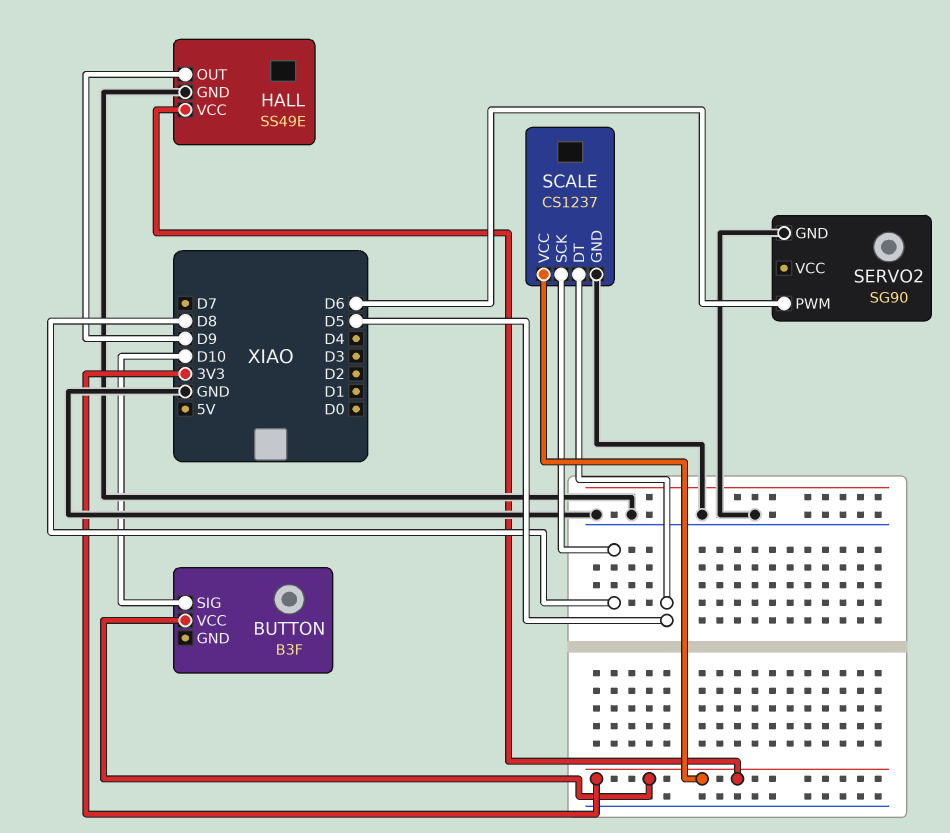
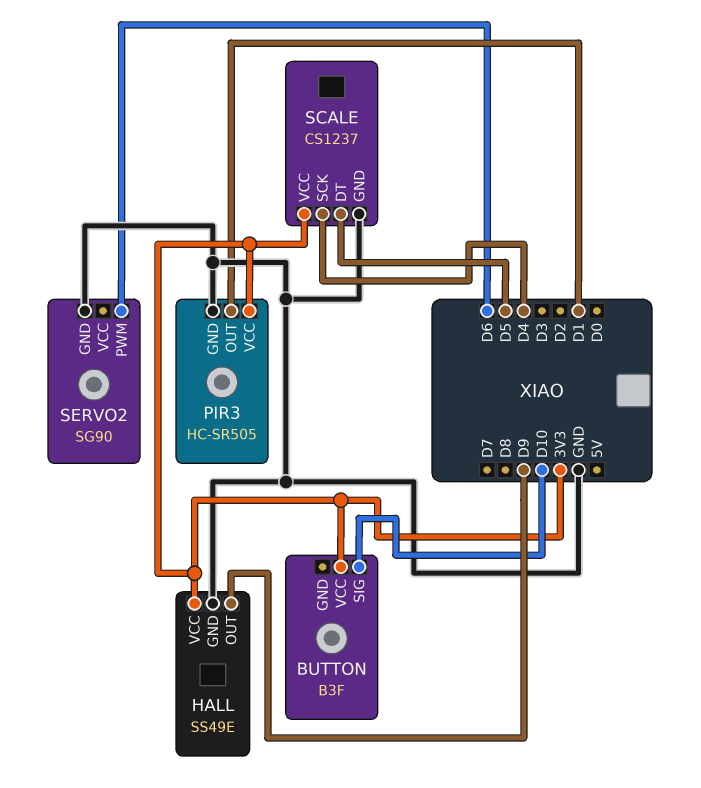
PIR3: none -> HC-SR505
PIR3 pin GND: none -> GND
PIR3 pin OUT: none -> D1
PIR3 pin VCC: none -> 3V3
SCALE pin SCK: D8 -> D4

